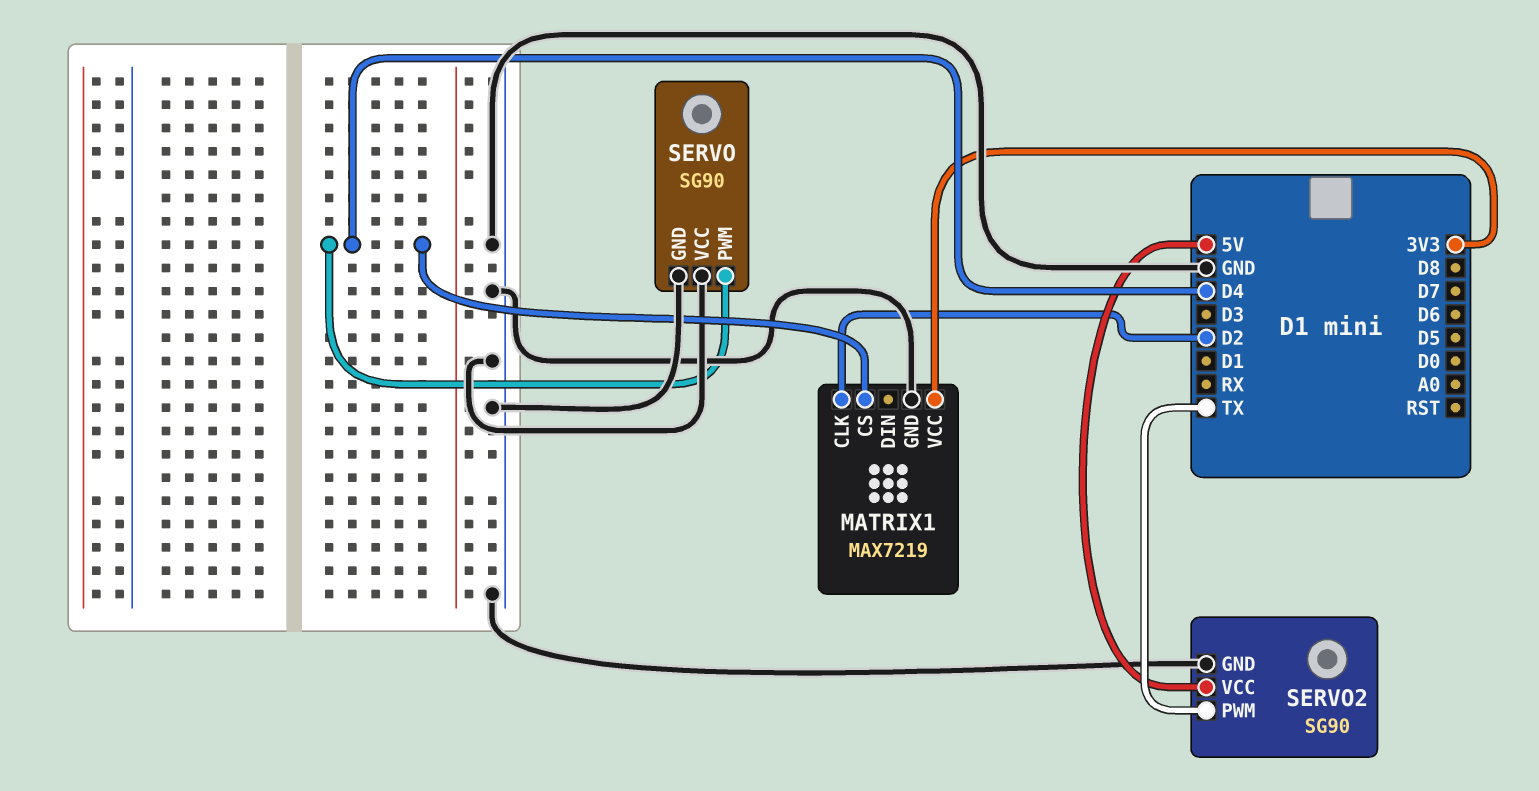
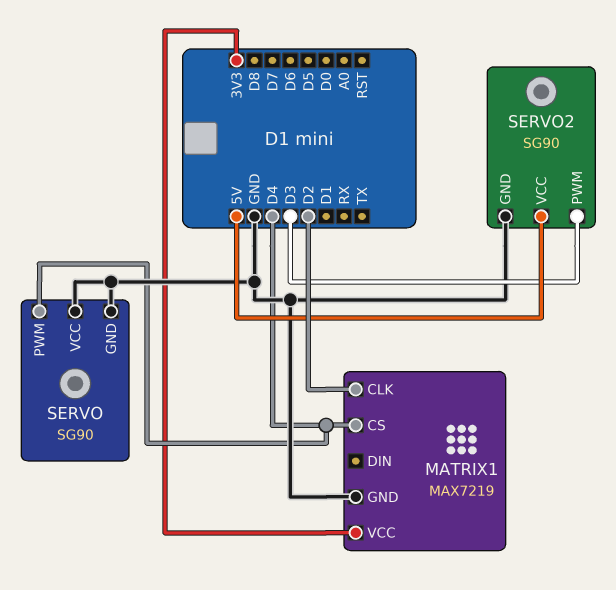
SERVO2 pin PWM: TX -> D3

